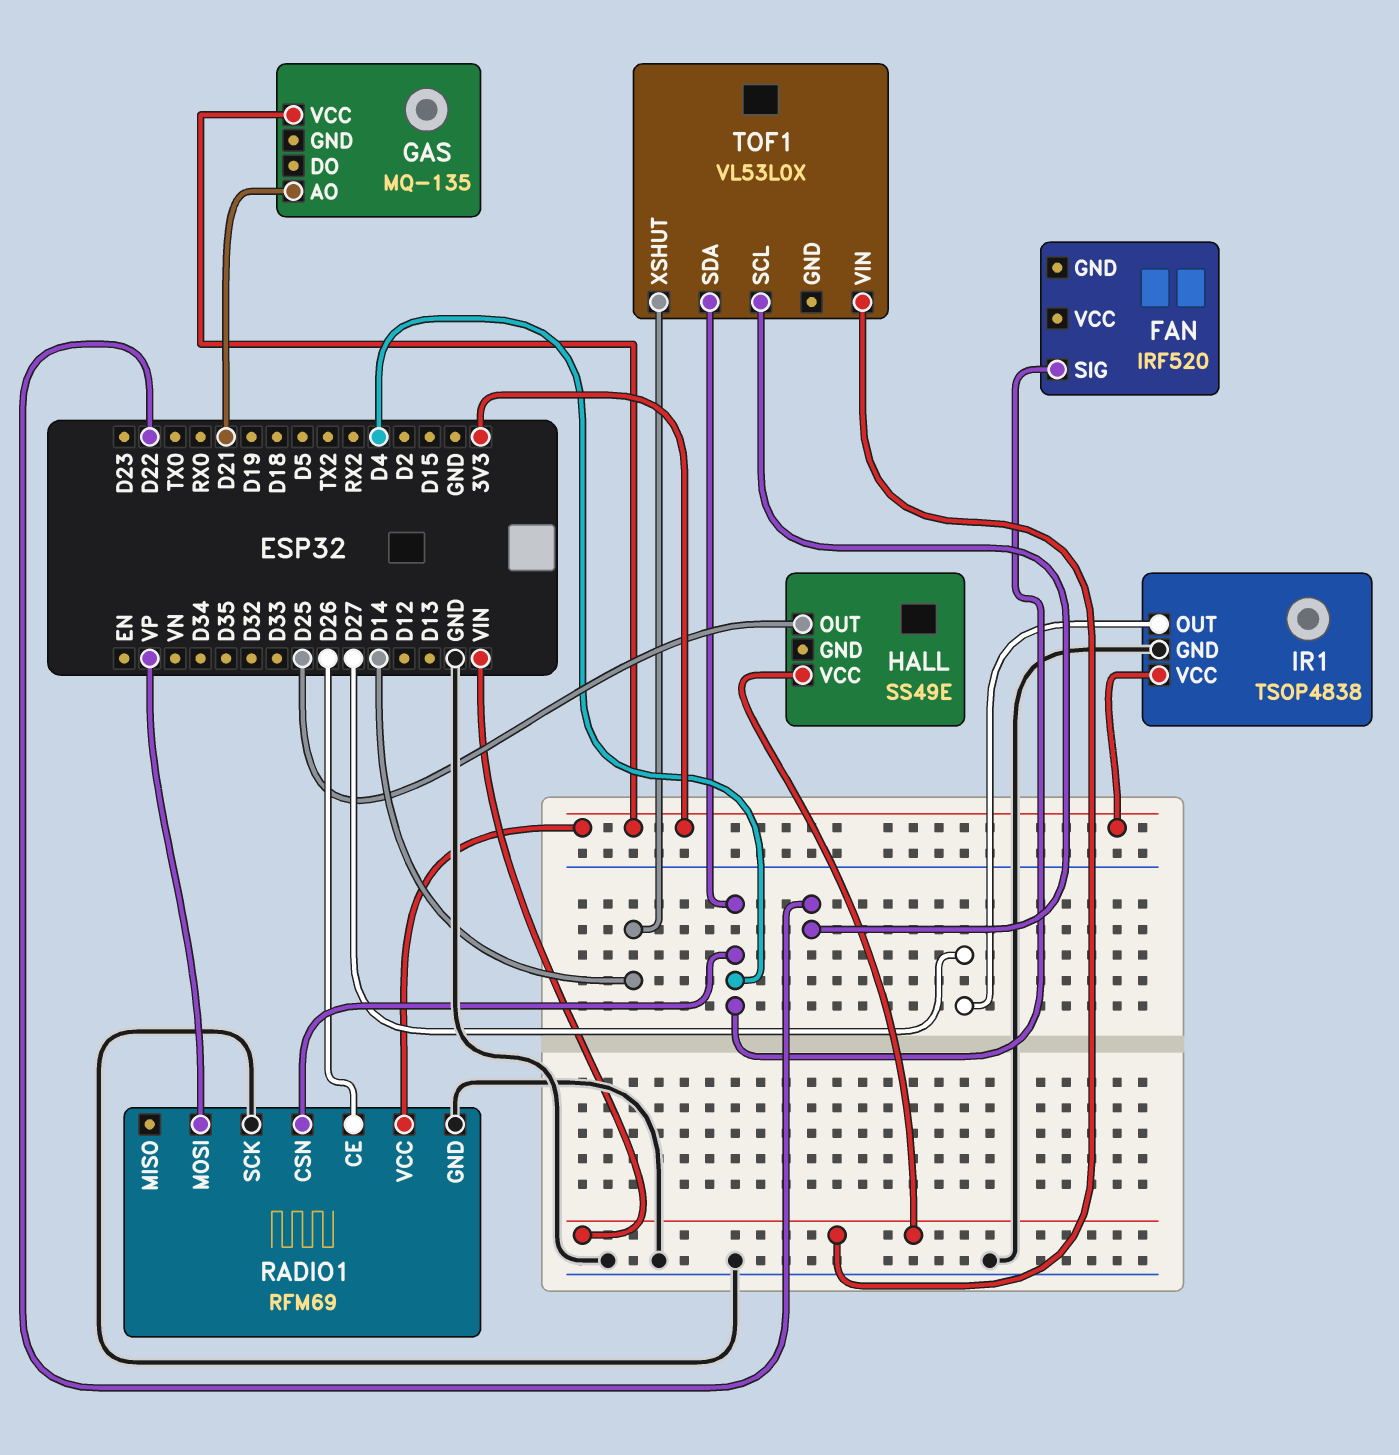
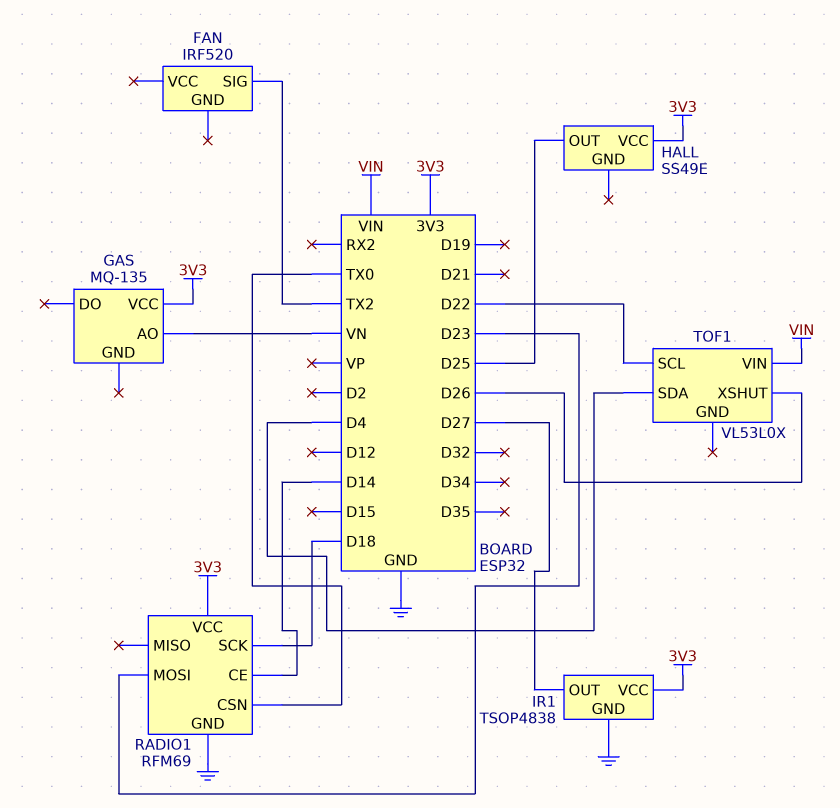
FAN pin SIG: D4 -> TX2
GAS pin AO: D21 -> VN
HALL pin VCC: VIN -> 3V3
RADIO1 pin CE: D26 -> D14
RADIO1 pin CSN: D4 -> TX0
RADIO1 pin MOSI: VP -> D23
RADIO1 pin SCK: GND -> D18
TOF1 pin XSHUT: D14 -> D26

